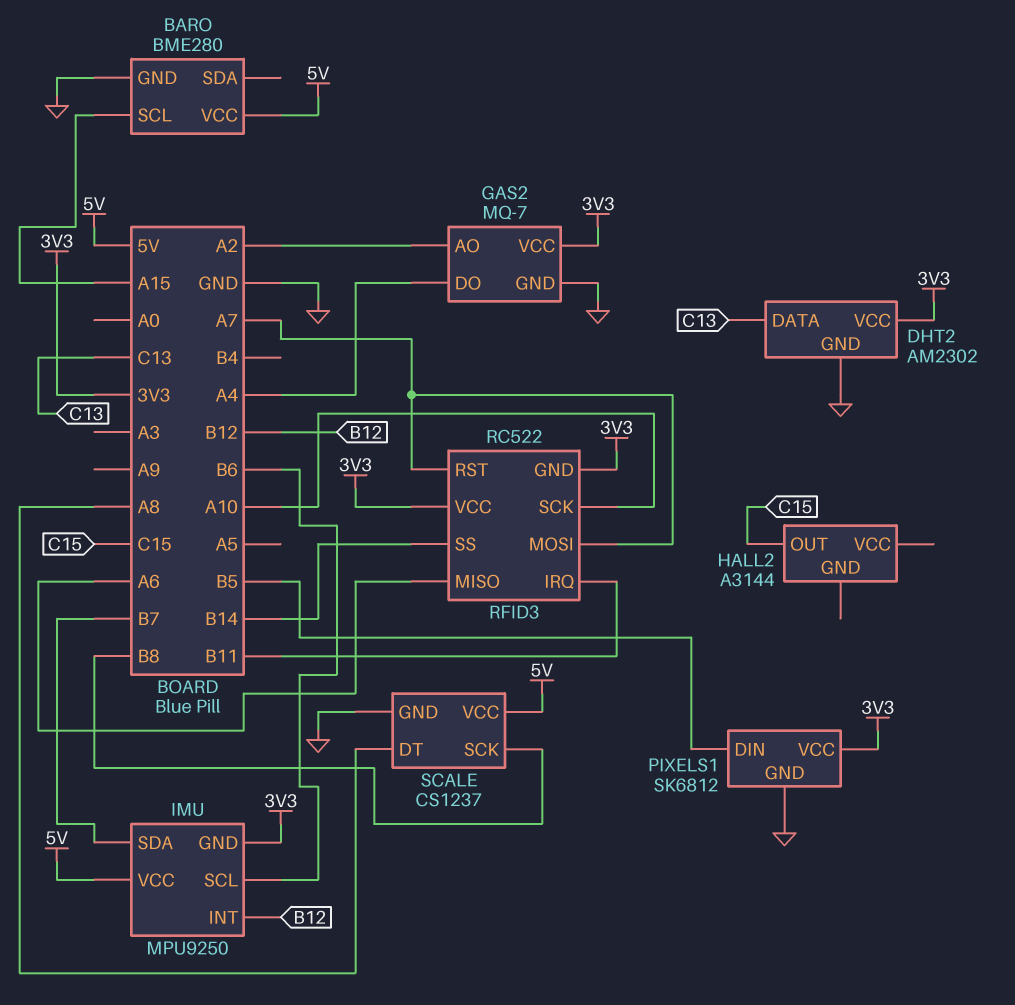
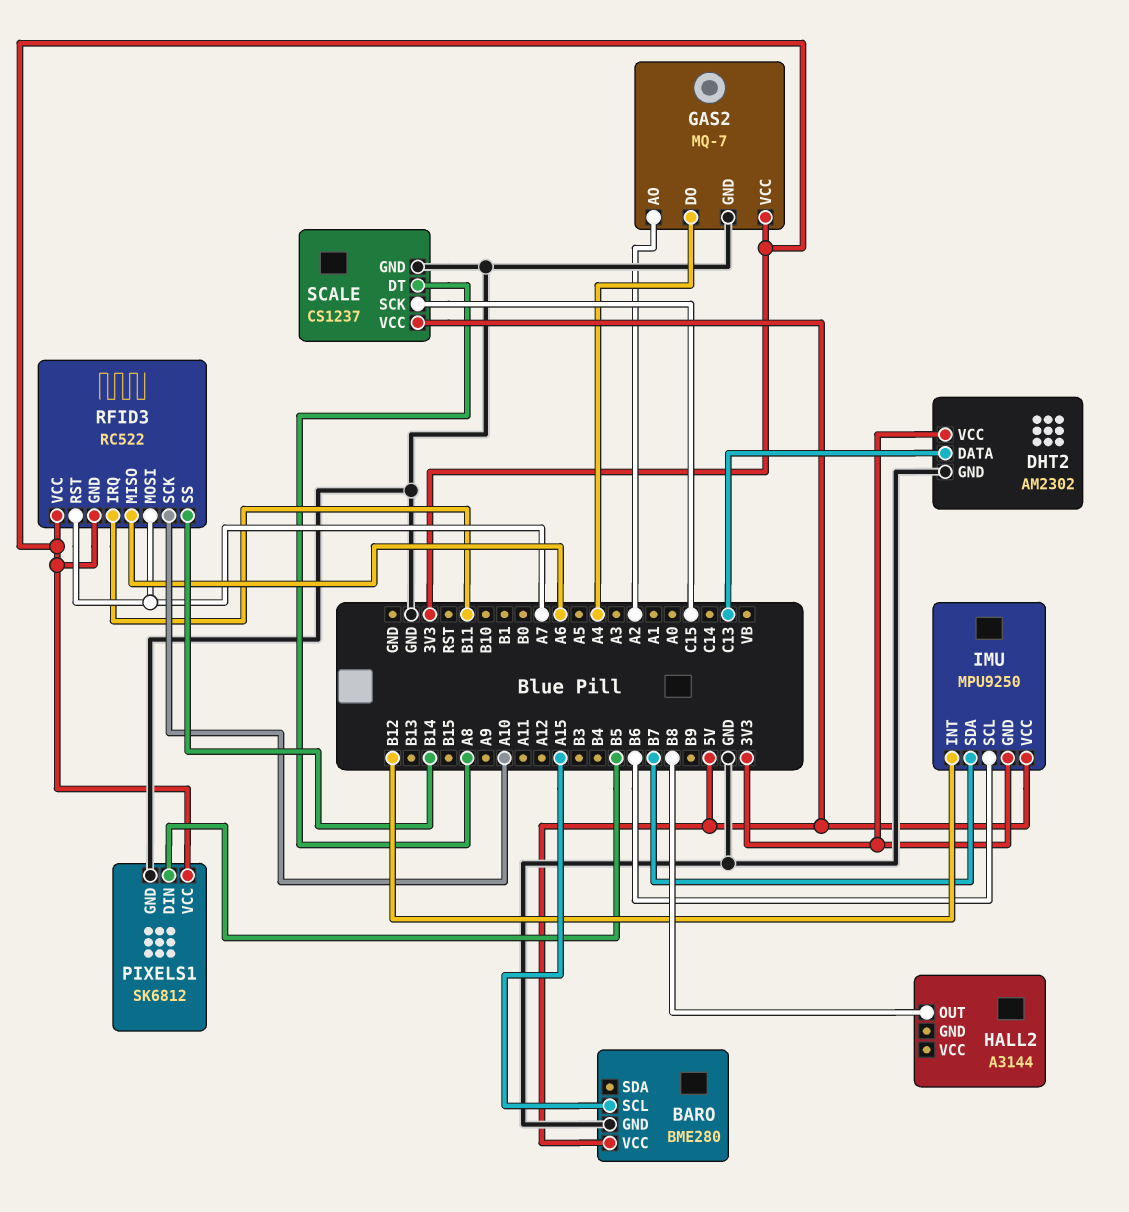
HALL2 pin OUT: C15 -> B8
SCALE pin SCK: B8 -> C15

